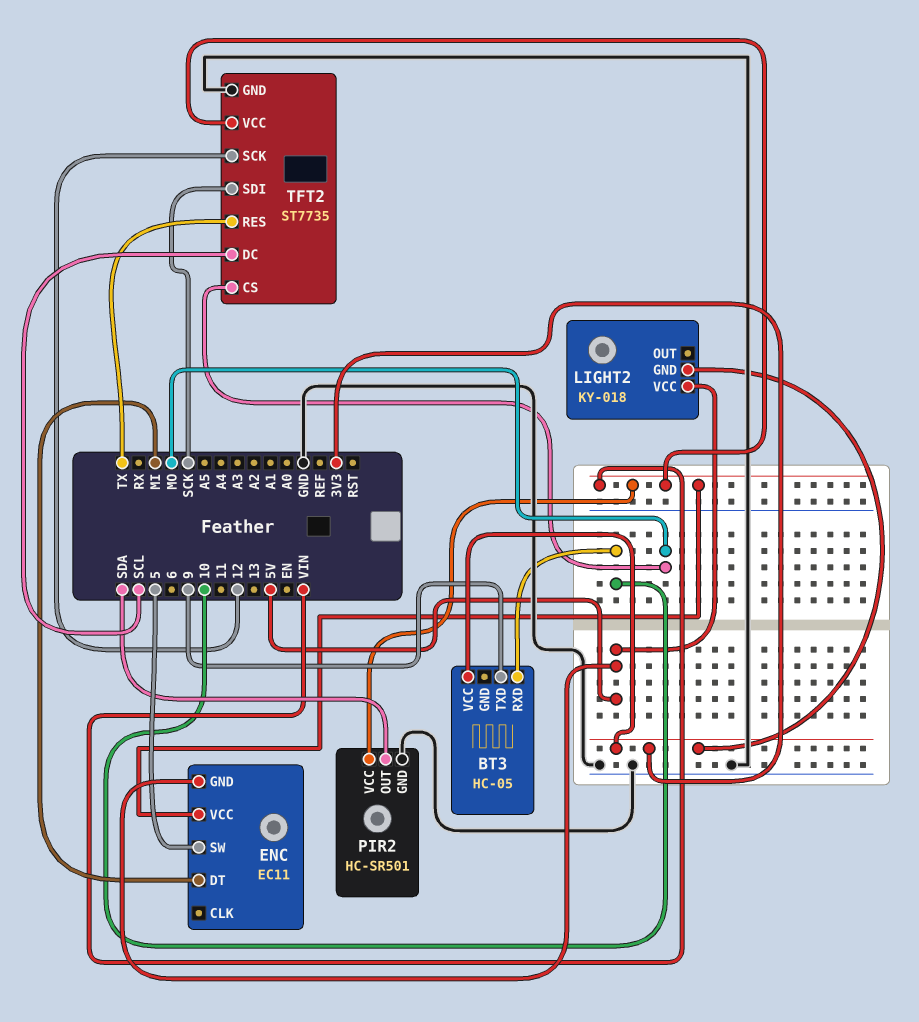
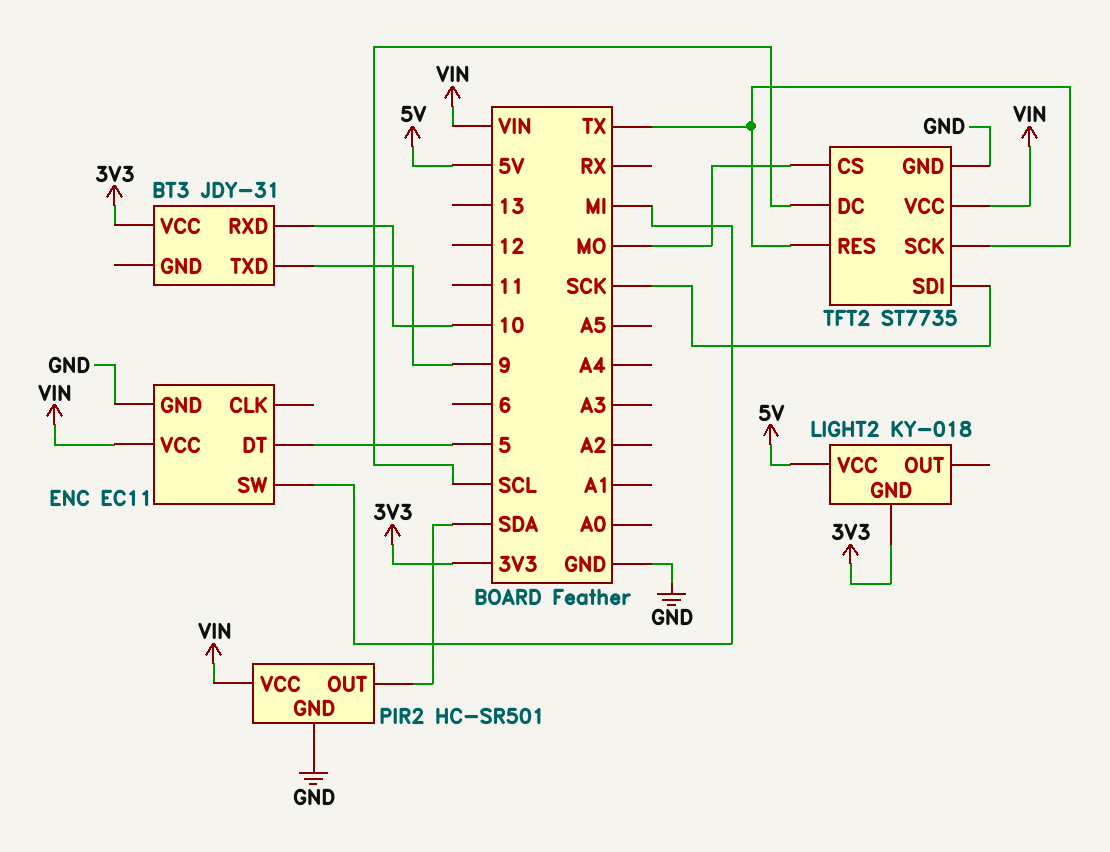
BT3: HC-05 -> JDY-31
ENC pin DT: MI -> 5
ENC pin GND: 5V -> GND
ENC pin SW: 5 -> MI
TFT2 pin SCK: 12 -> TX

